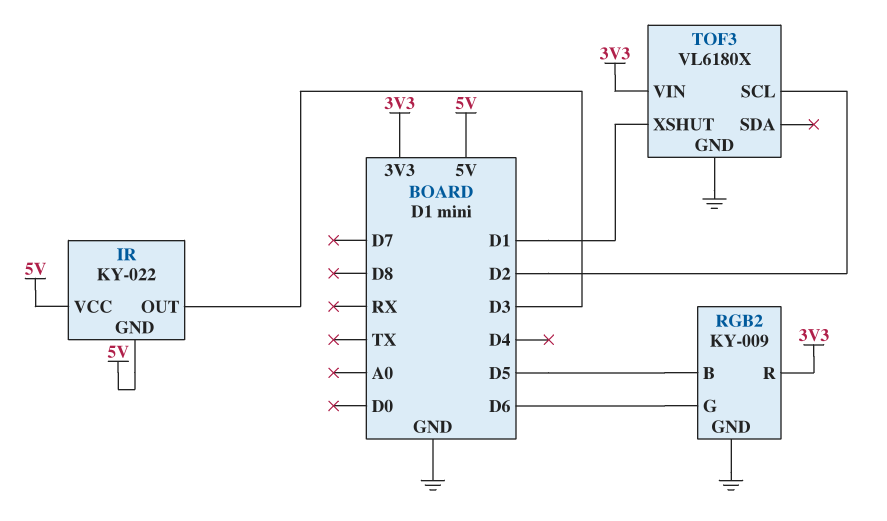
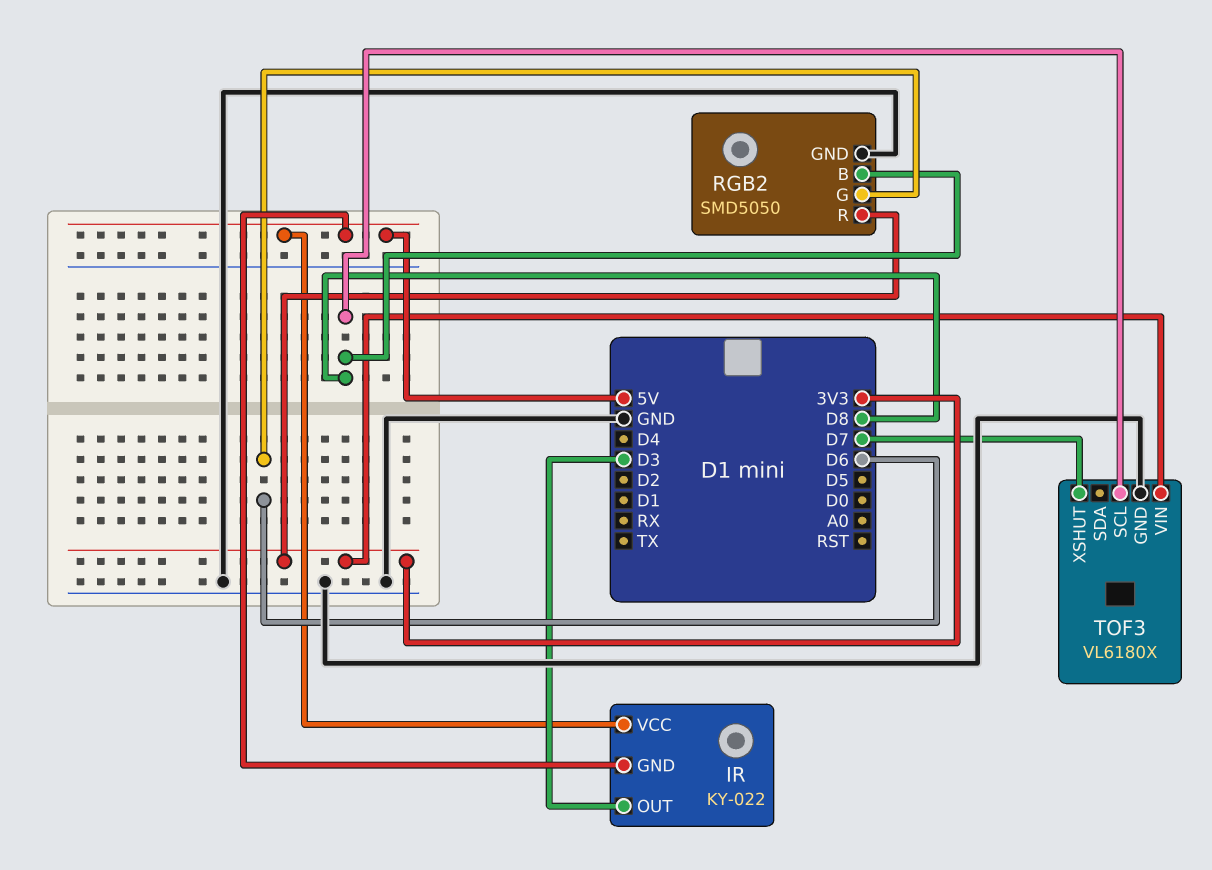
RGB2: KY-009 -> SMD5050
RGB2 pin B: D5 -> D8
TOF3 pin SCL: D2 -> D8
TOF3 pin XSHUT: D1 -> D7

